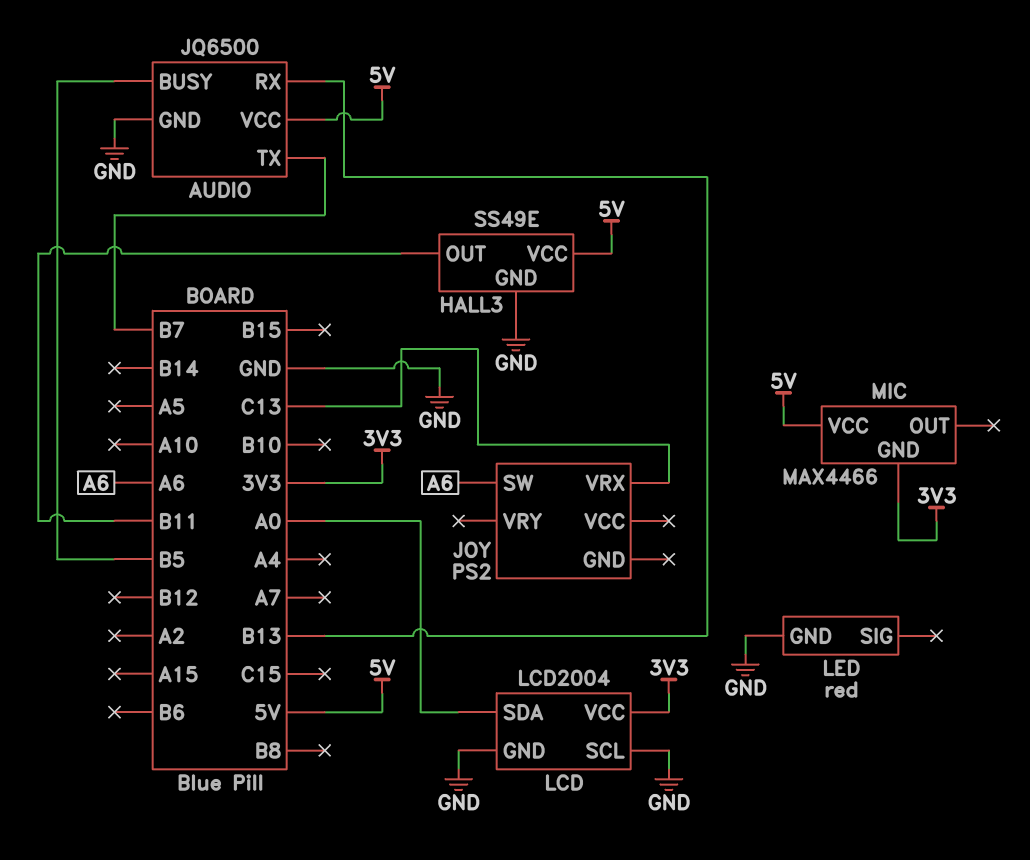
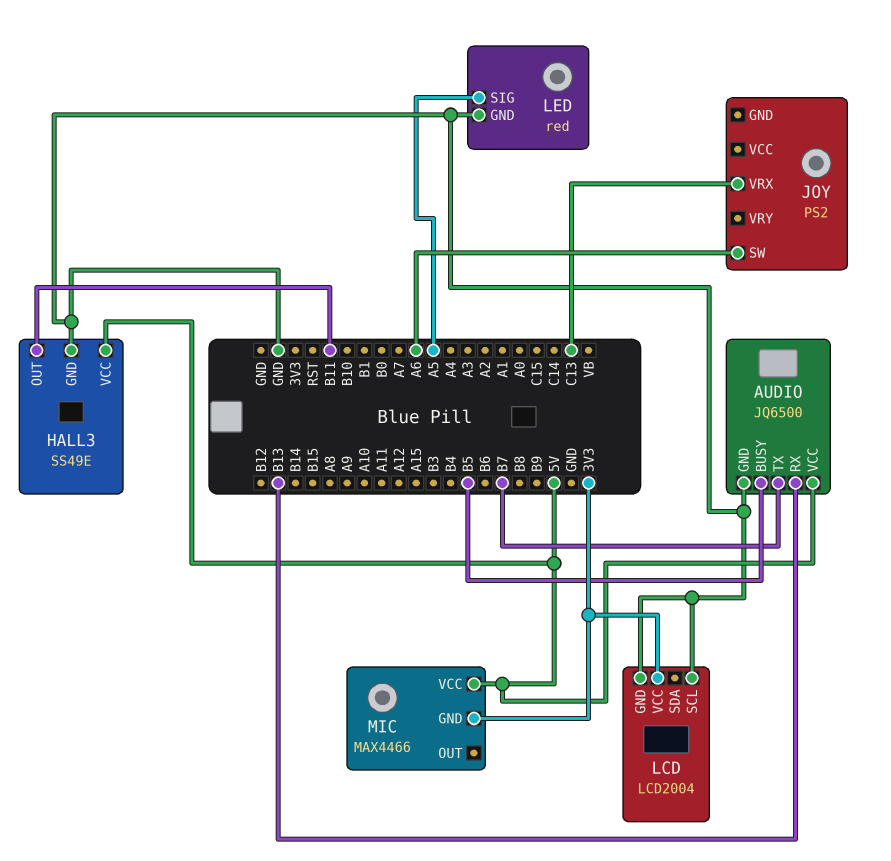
LCD pin SDA: A0 -> none
LED pin SIG: none -> A5

